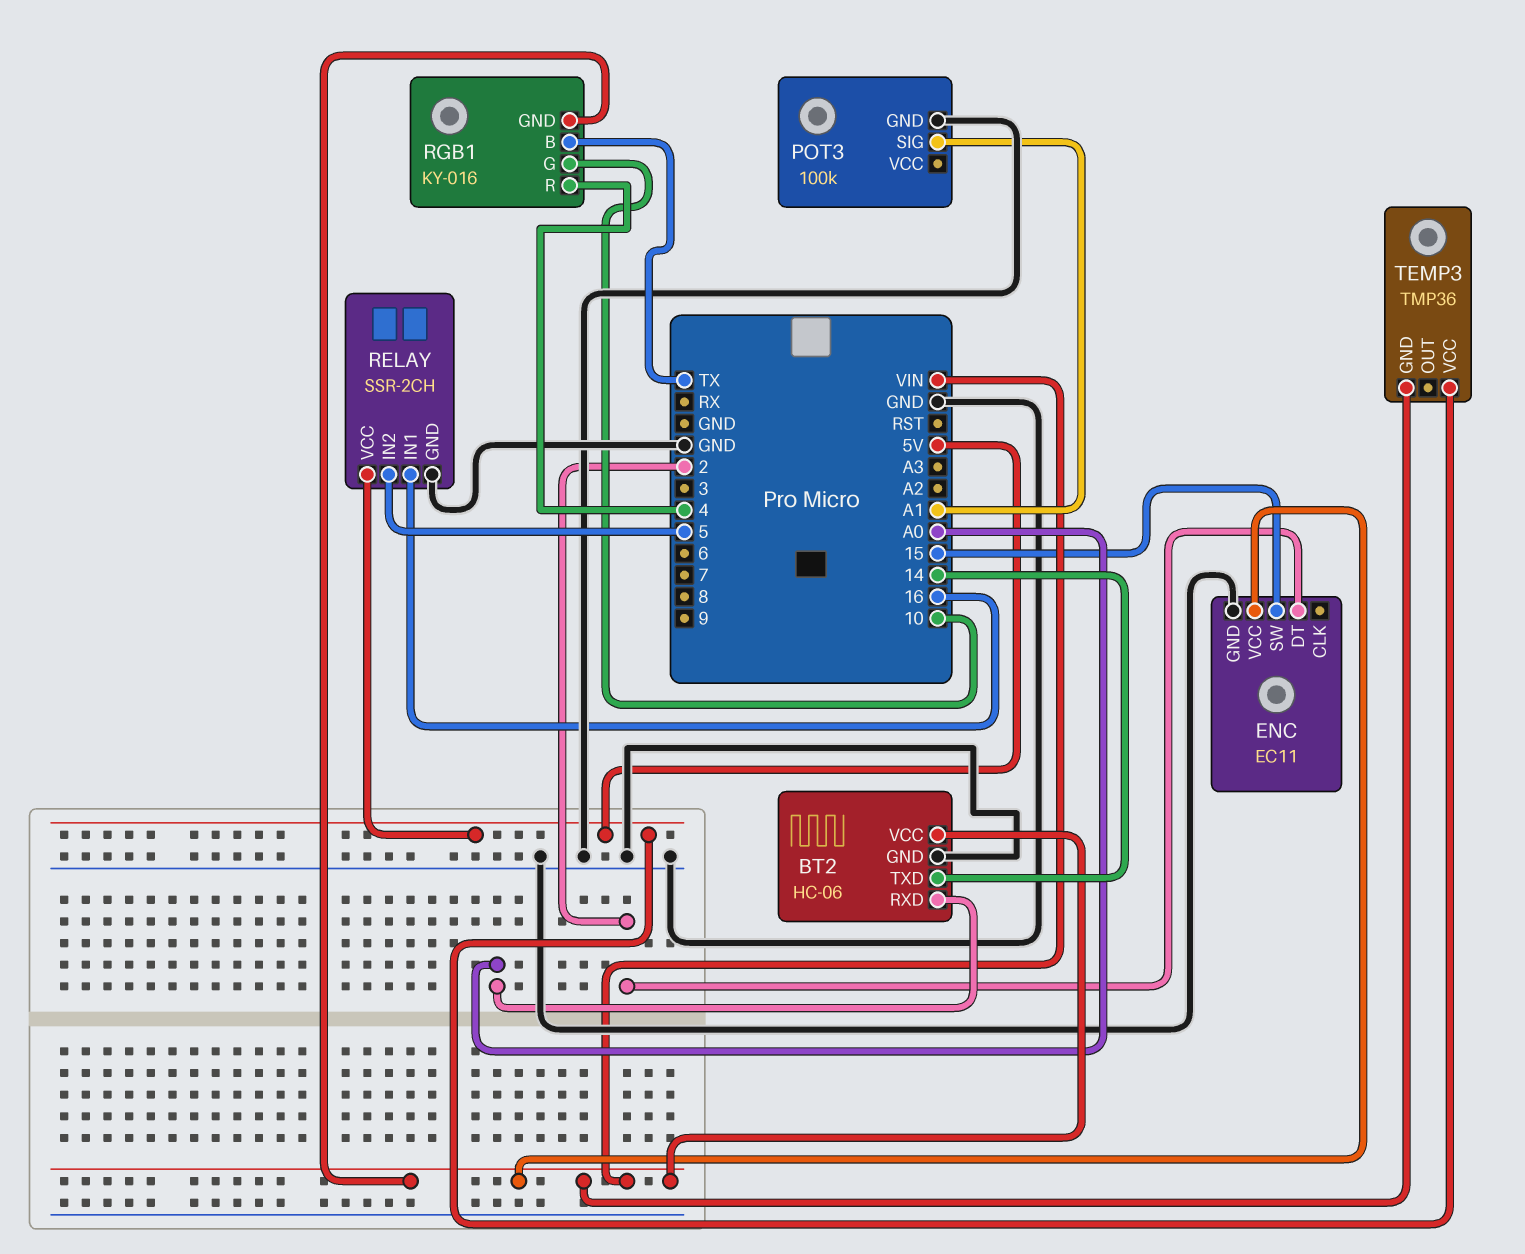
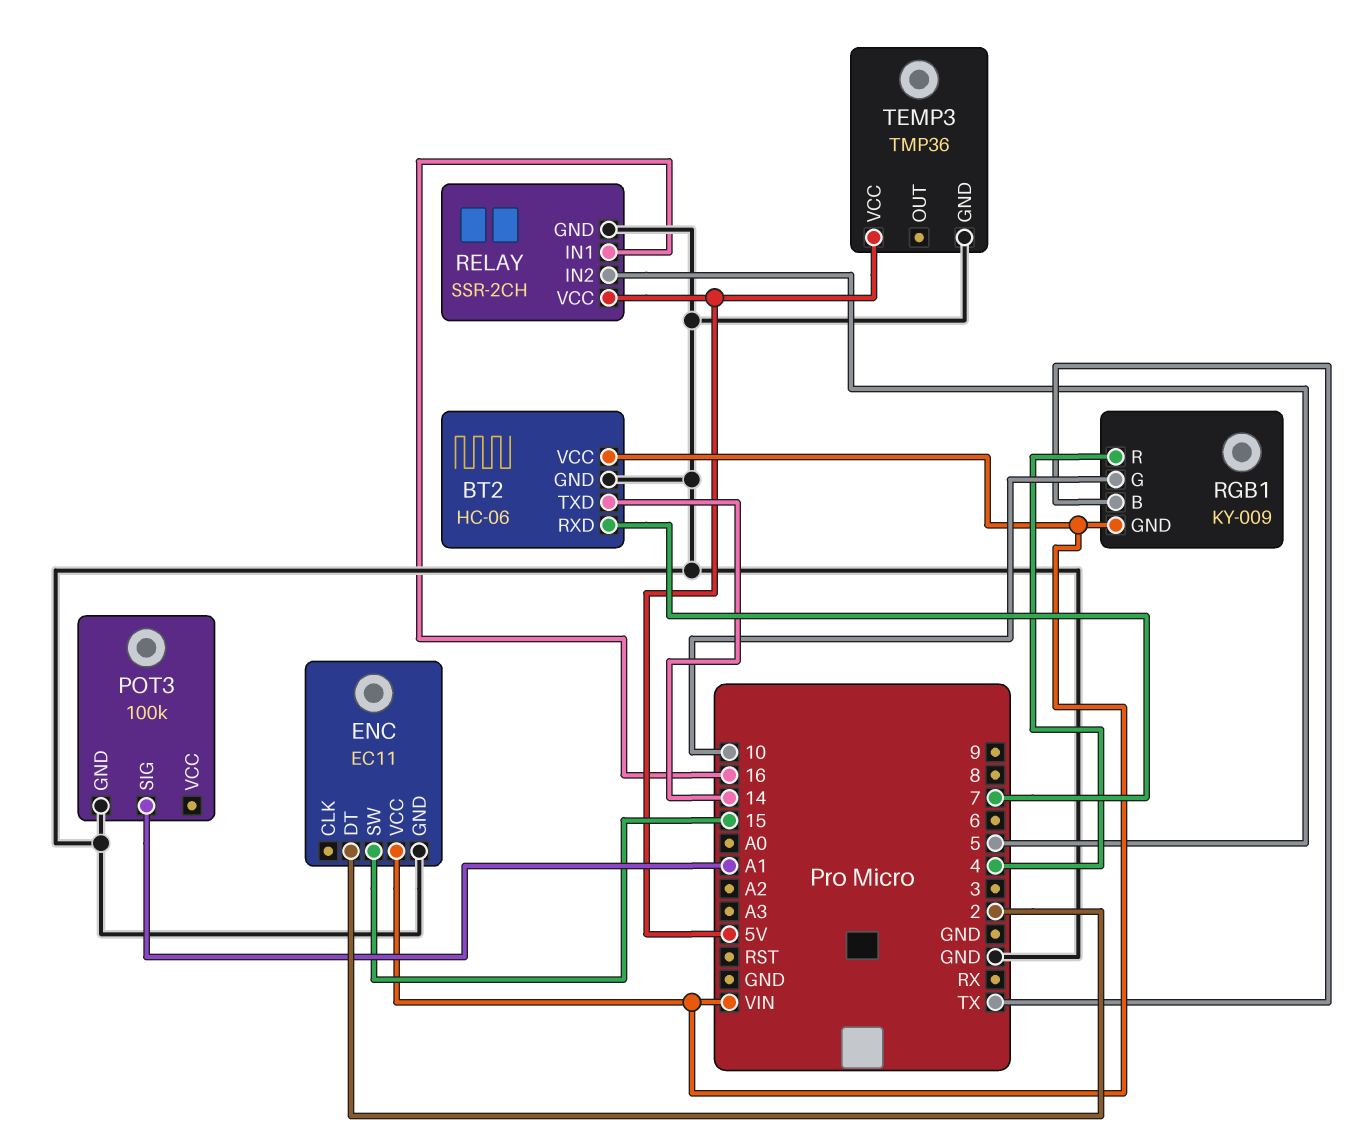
BT2 pin RXD: A0 -> 7
RGB1: KY-016 -> KY-009
TEMP3 pin GND: VIN -> GND

